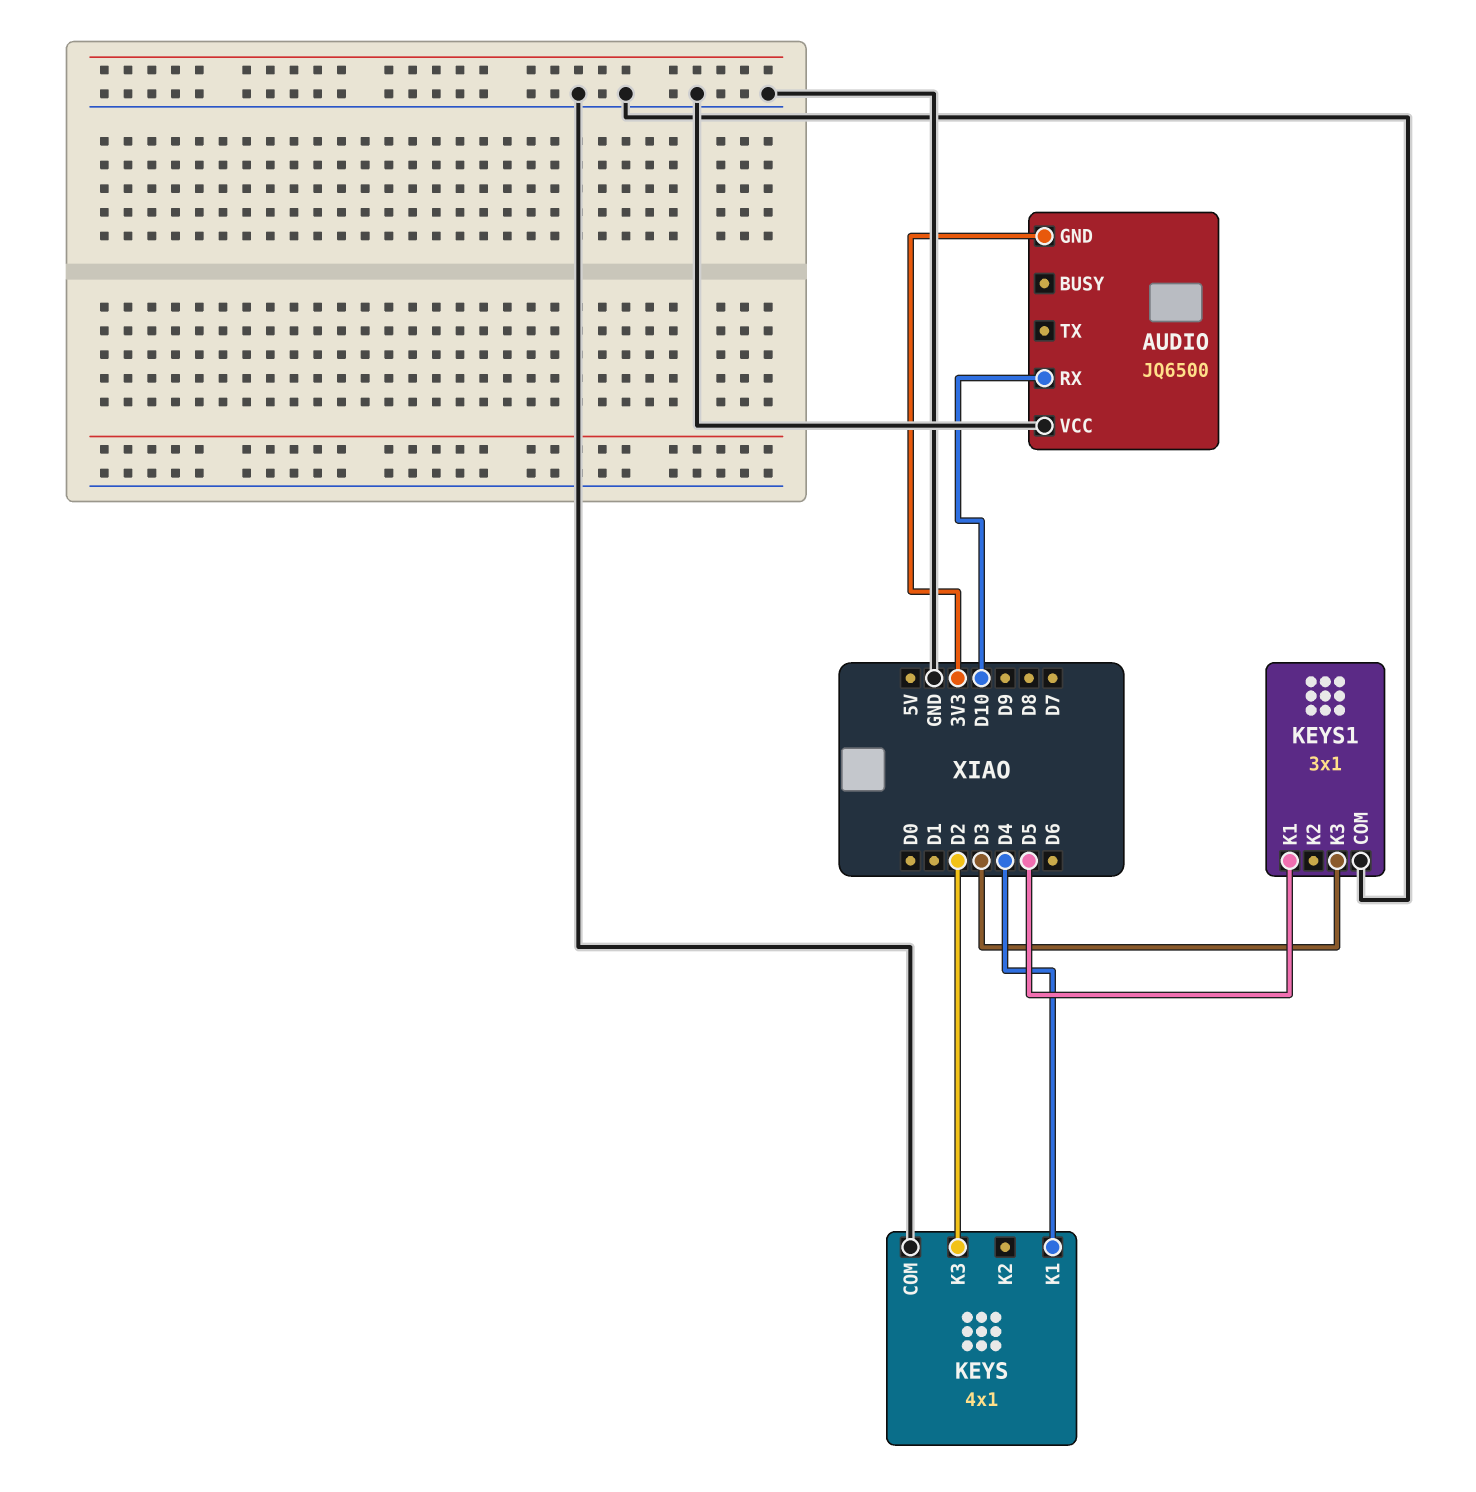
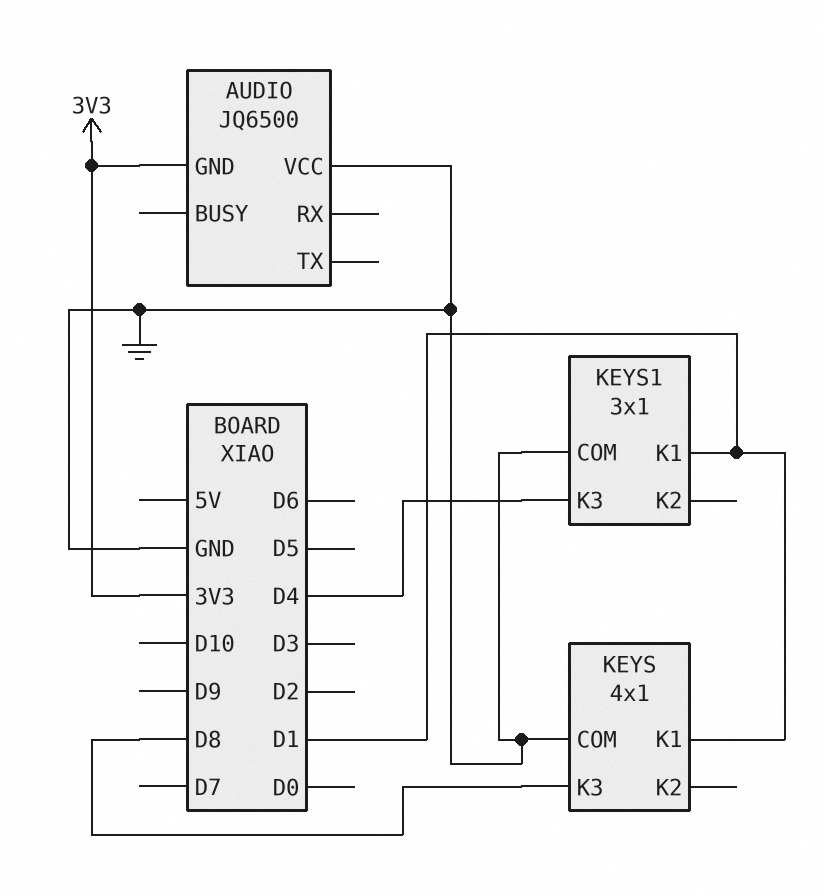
AUDIO pin RX: D10 -> none
KEYS pin K1: D4 -> D1
KEYS pin K3: D2 -> D8
KEYS1 pin K1: D5 -> D1
KEYS1 pin K3: D3 -> D4

